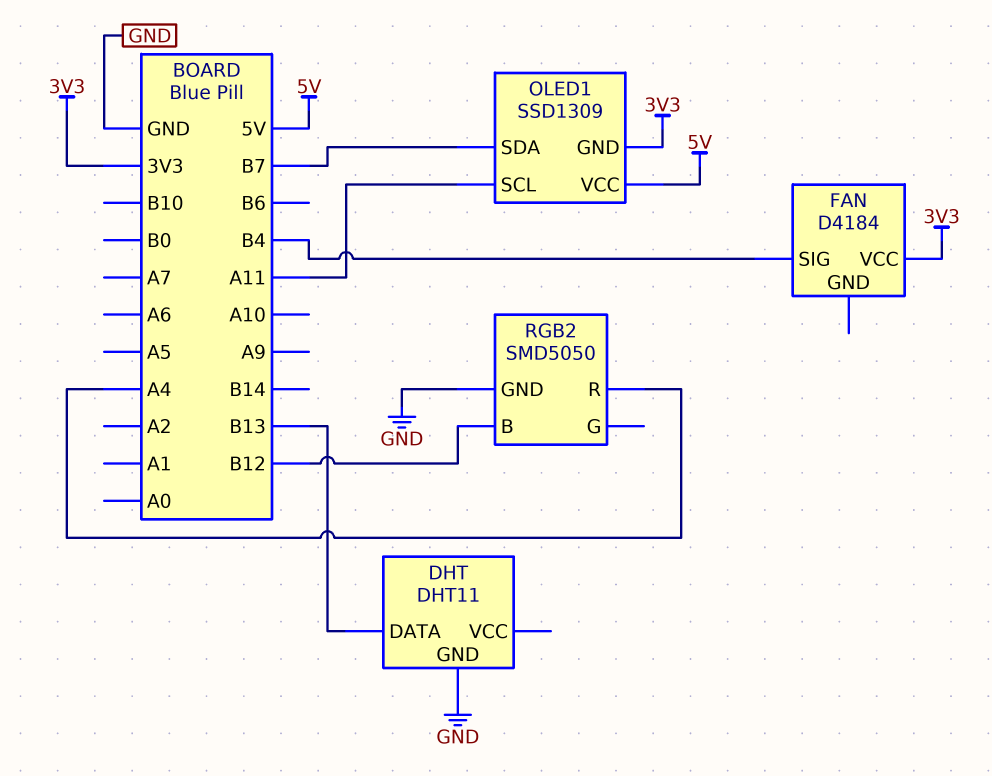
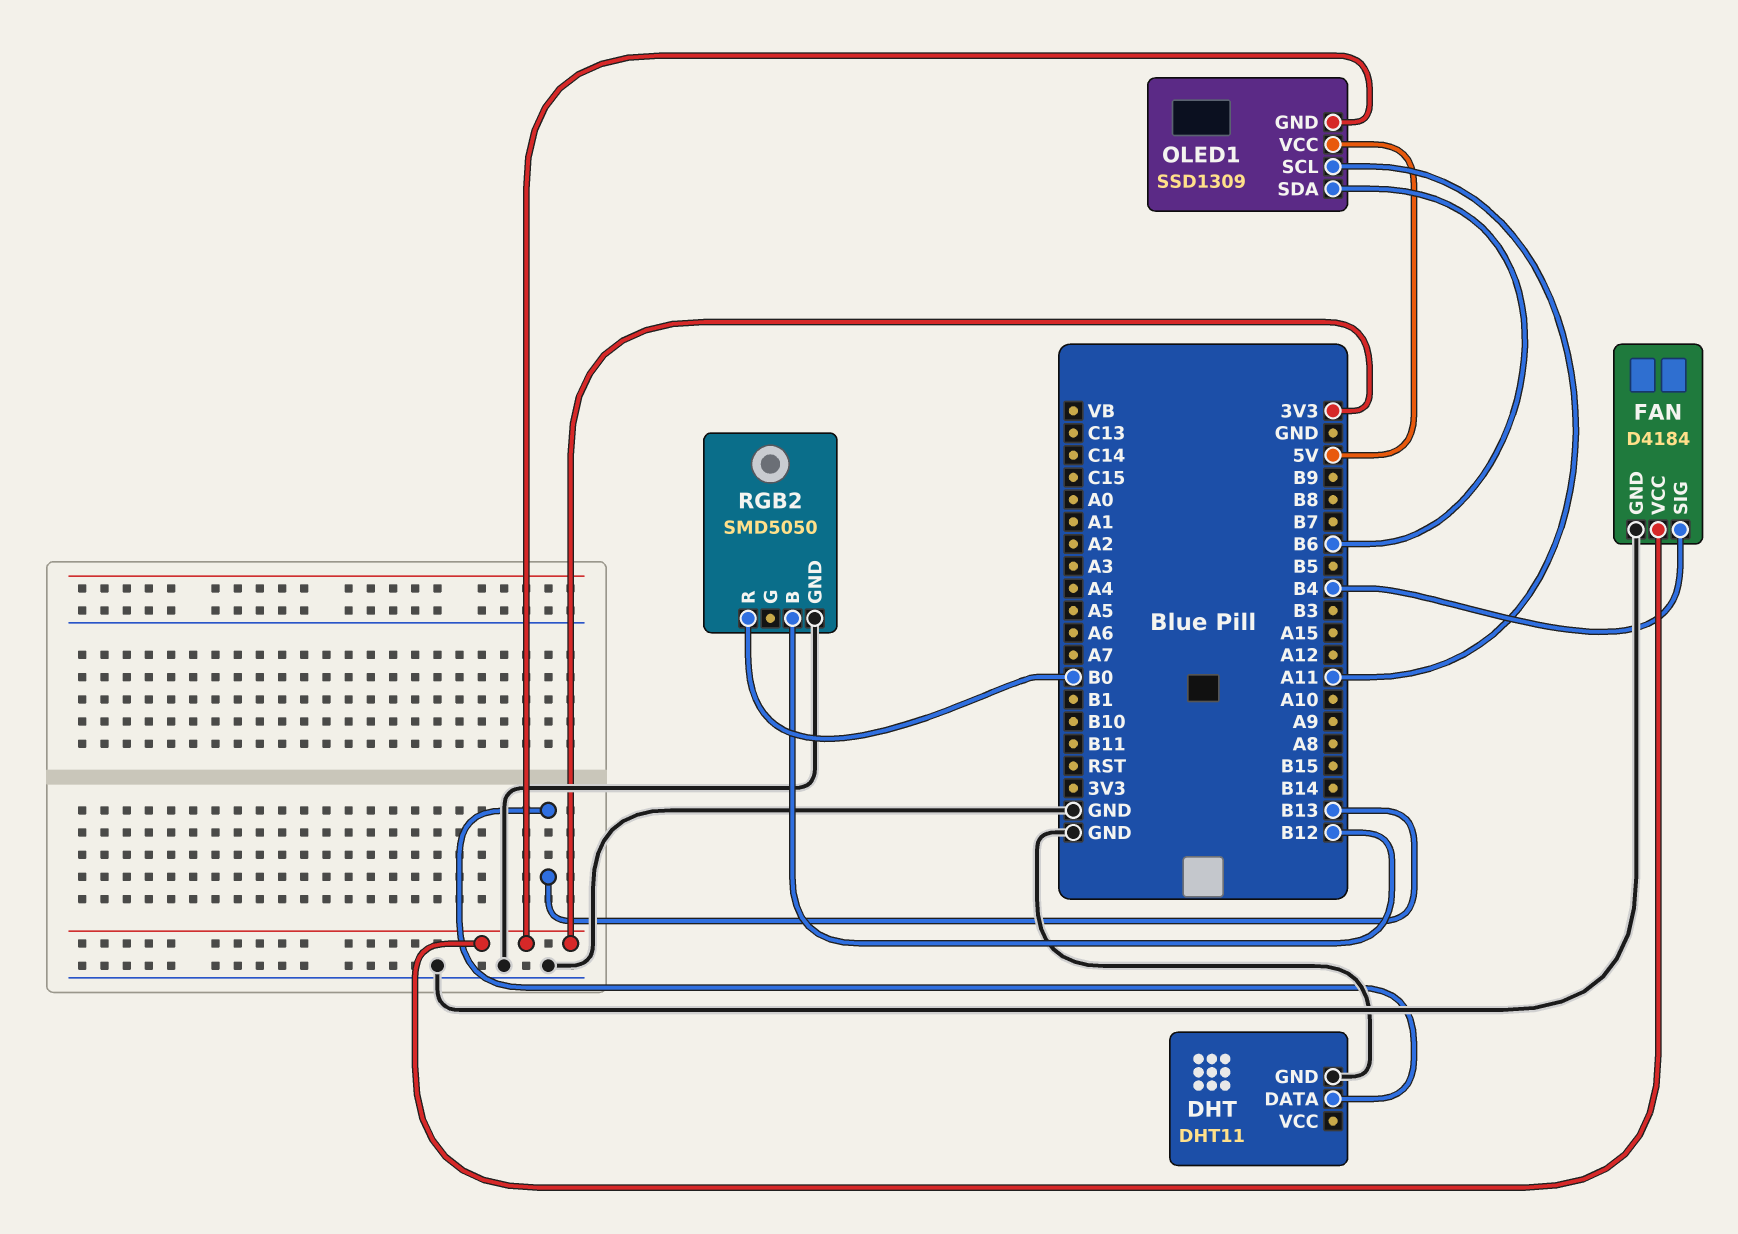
FAN pin GND: none -> GND
OLED1 pin SDA: B7 -> B6
RGB2 pin R: A4 -> B0

